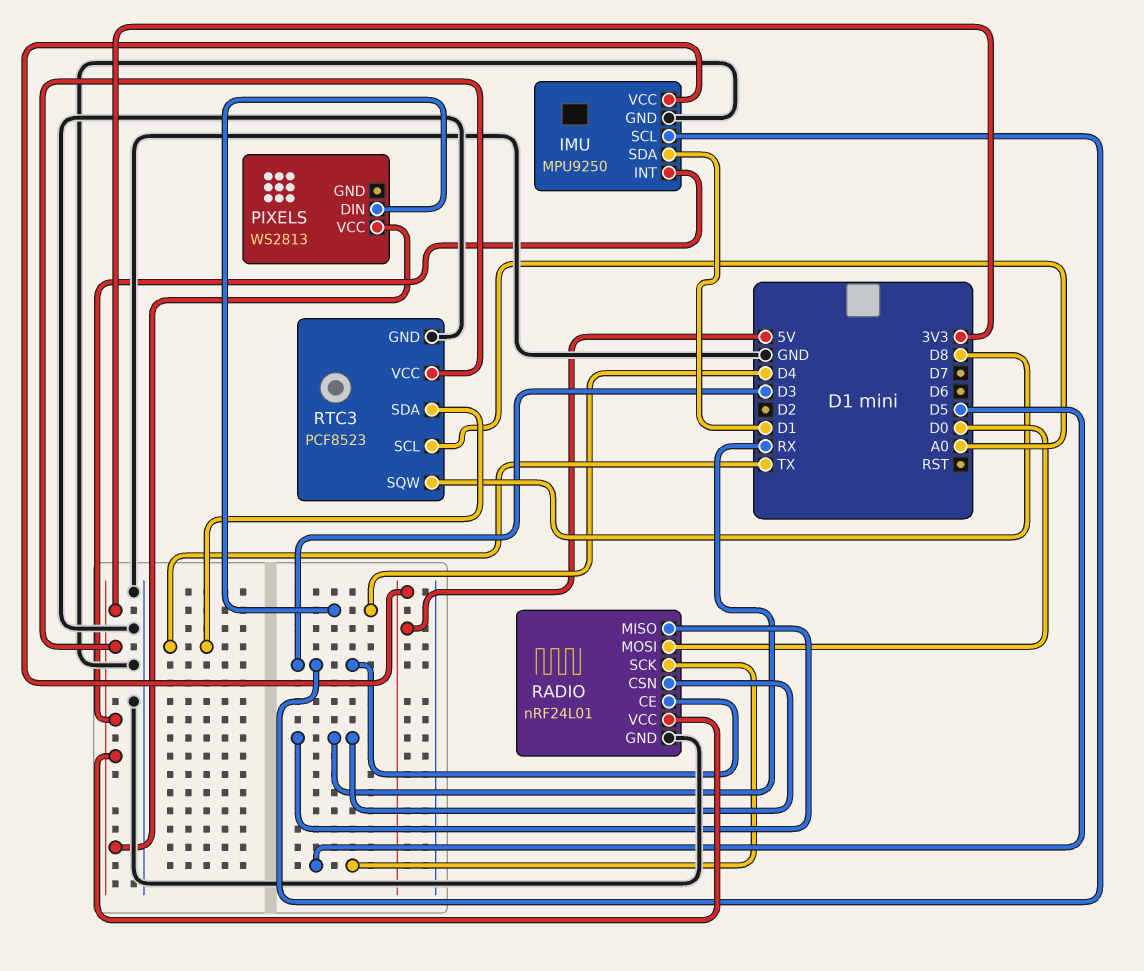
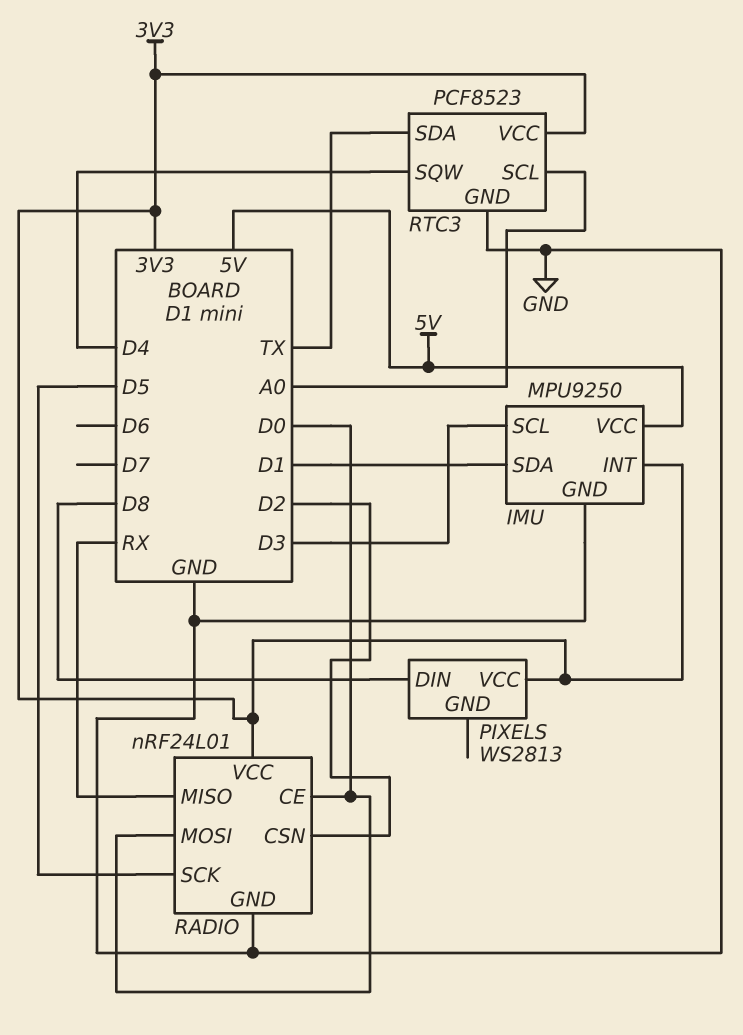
PIXELS pin DIN: D4 -> D8
RADIO pin CE: D3 -> D0
RADIO pin CSN: RX -> D2
RTC3 pin SQW: D8 -> D4

